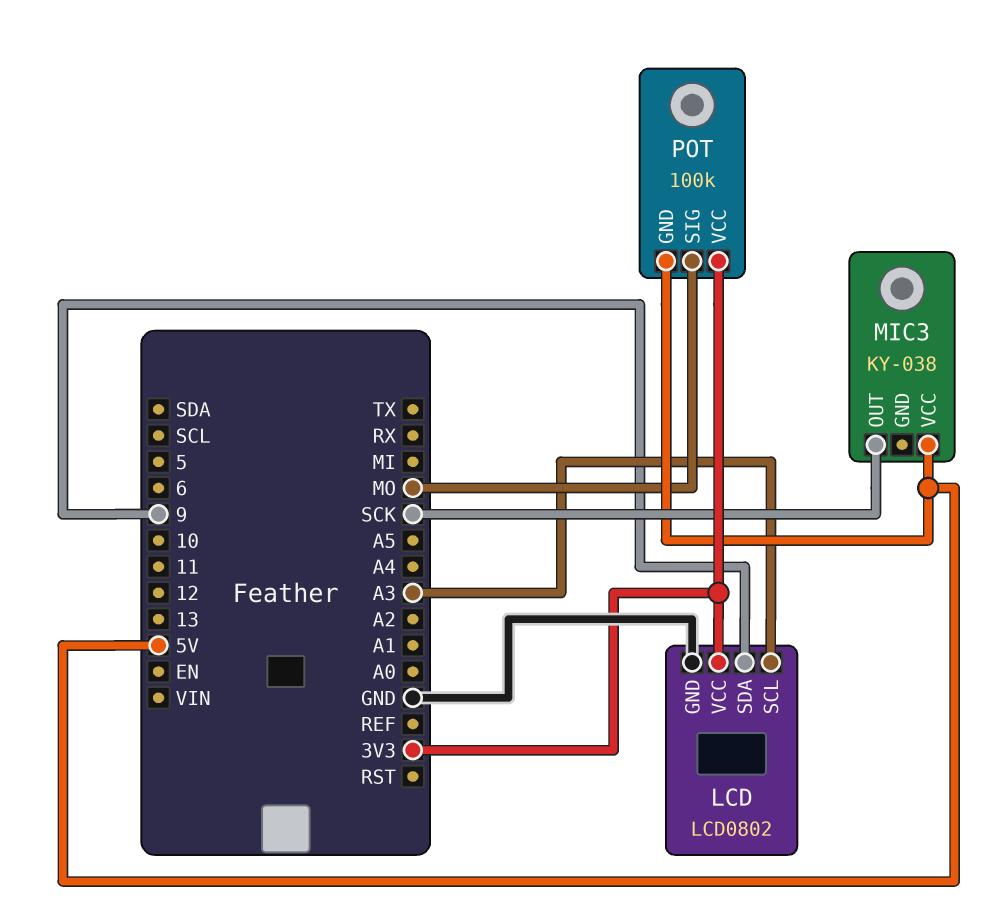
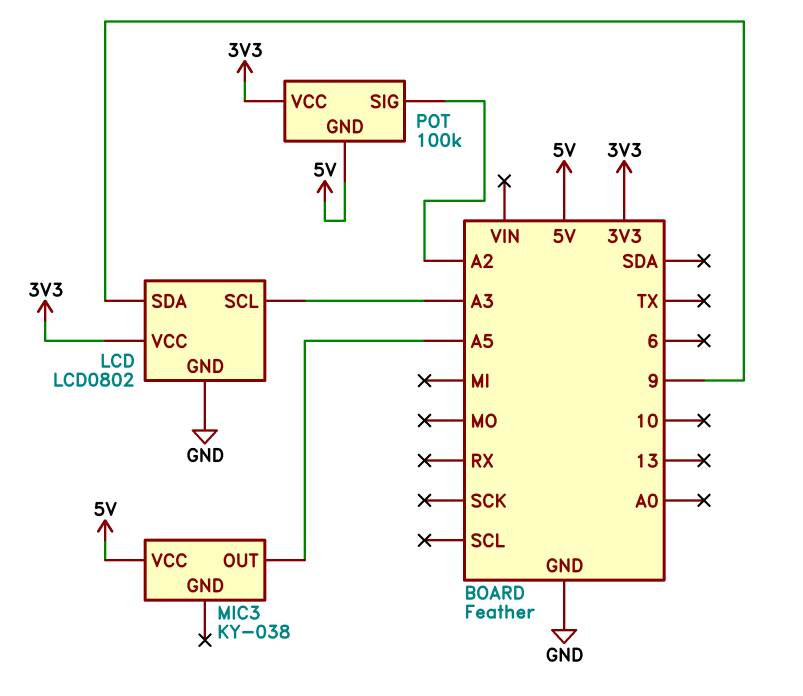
MIC3 pin OUT: SCK -> A5
POT pin SIG: MO -> A2

